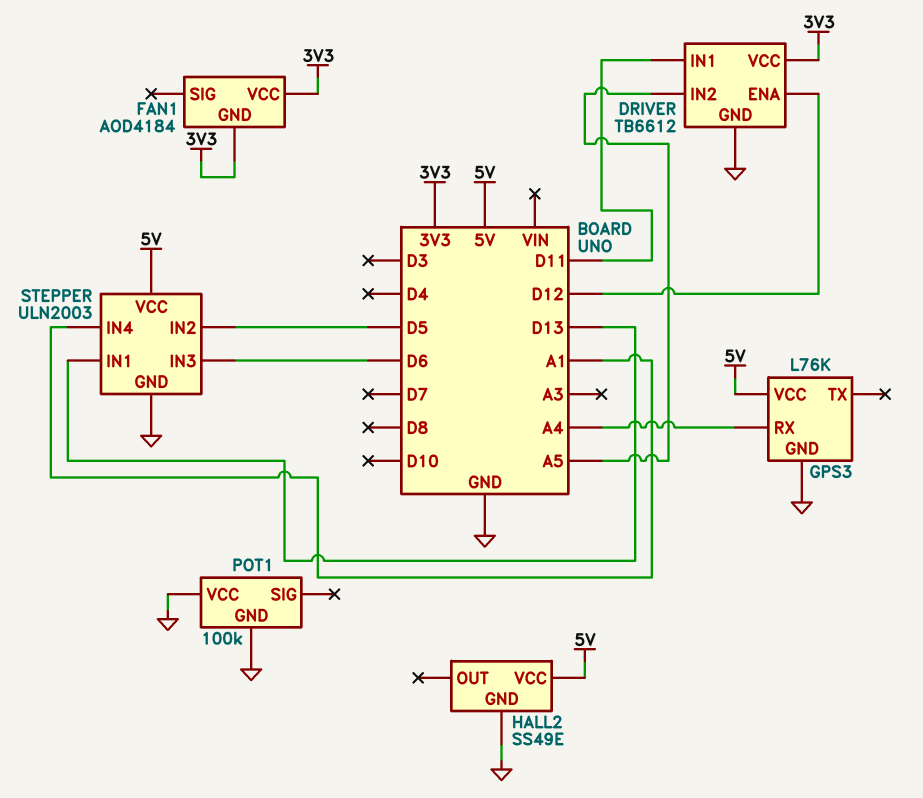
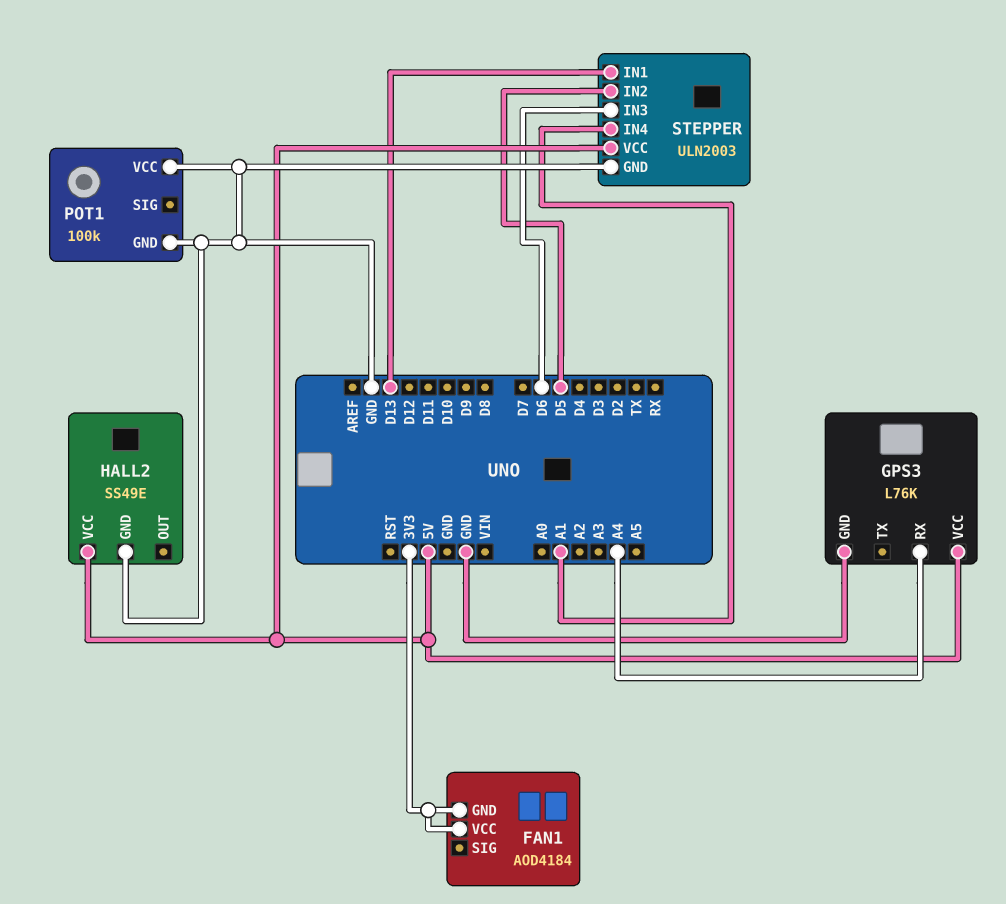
DRIVER: TB6612 -> none
DRIVER pin ENA: D12 -> none
DRIVER pin GND: GND -> none
DRIVER pin IN1: D11 -> none
DRIVER pin IN2: A5 -> none
DRIVER pin VCC: 3V3 -> none

